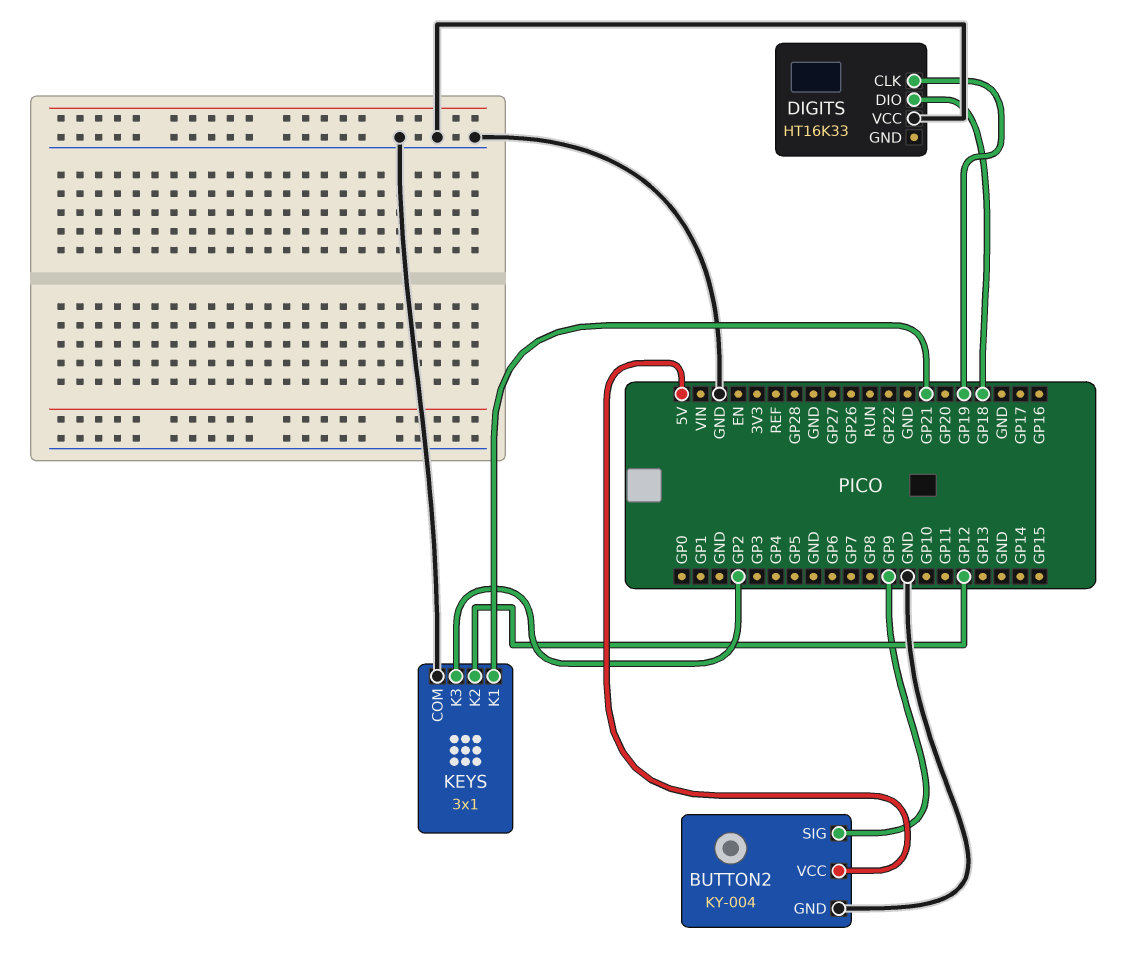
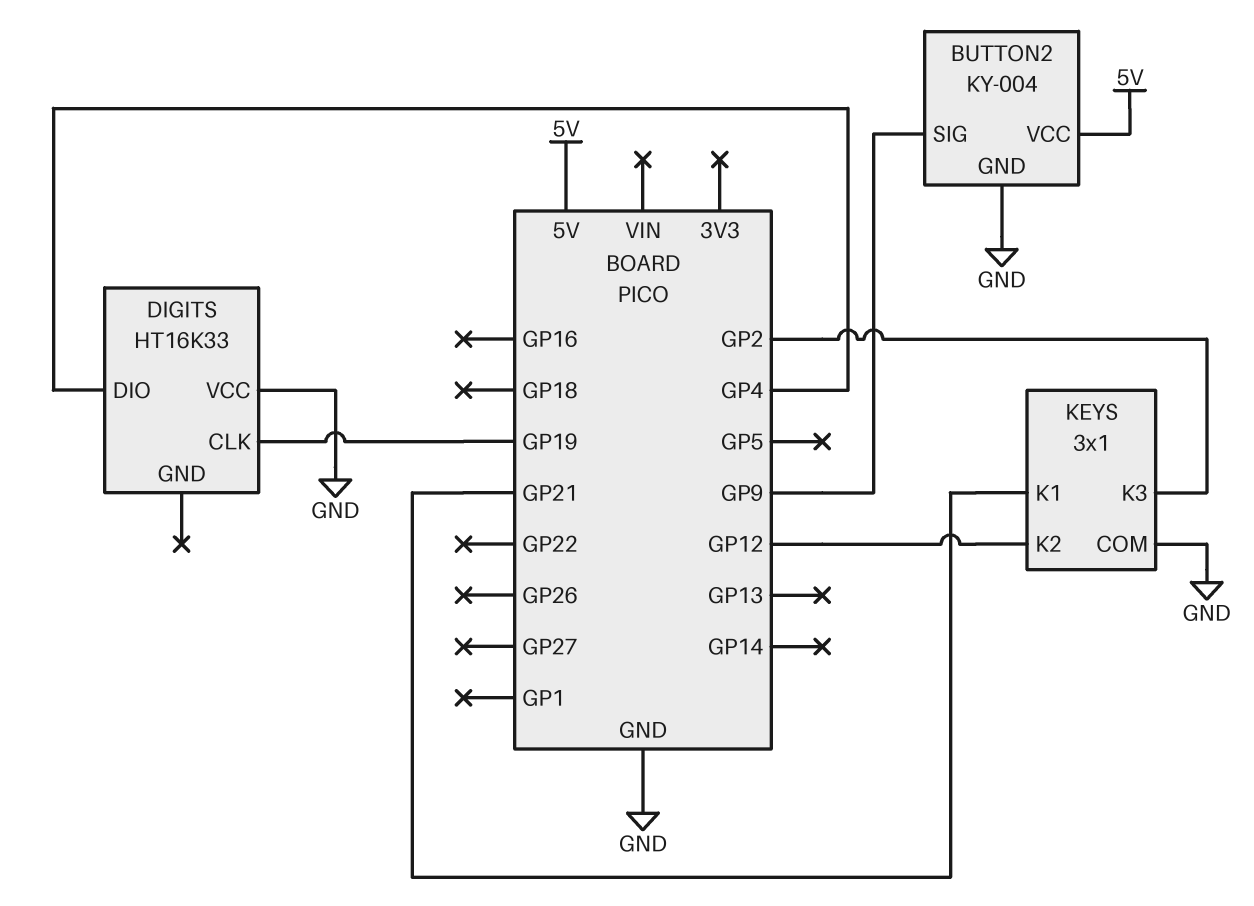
DIGITS pin DIO: GP18 -> GP4

